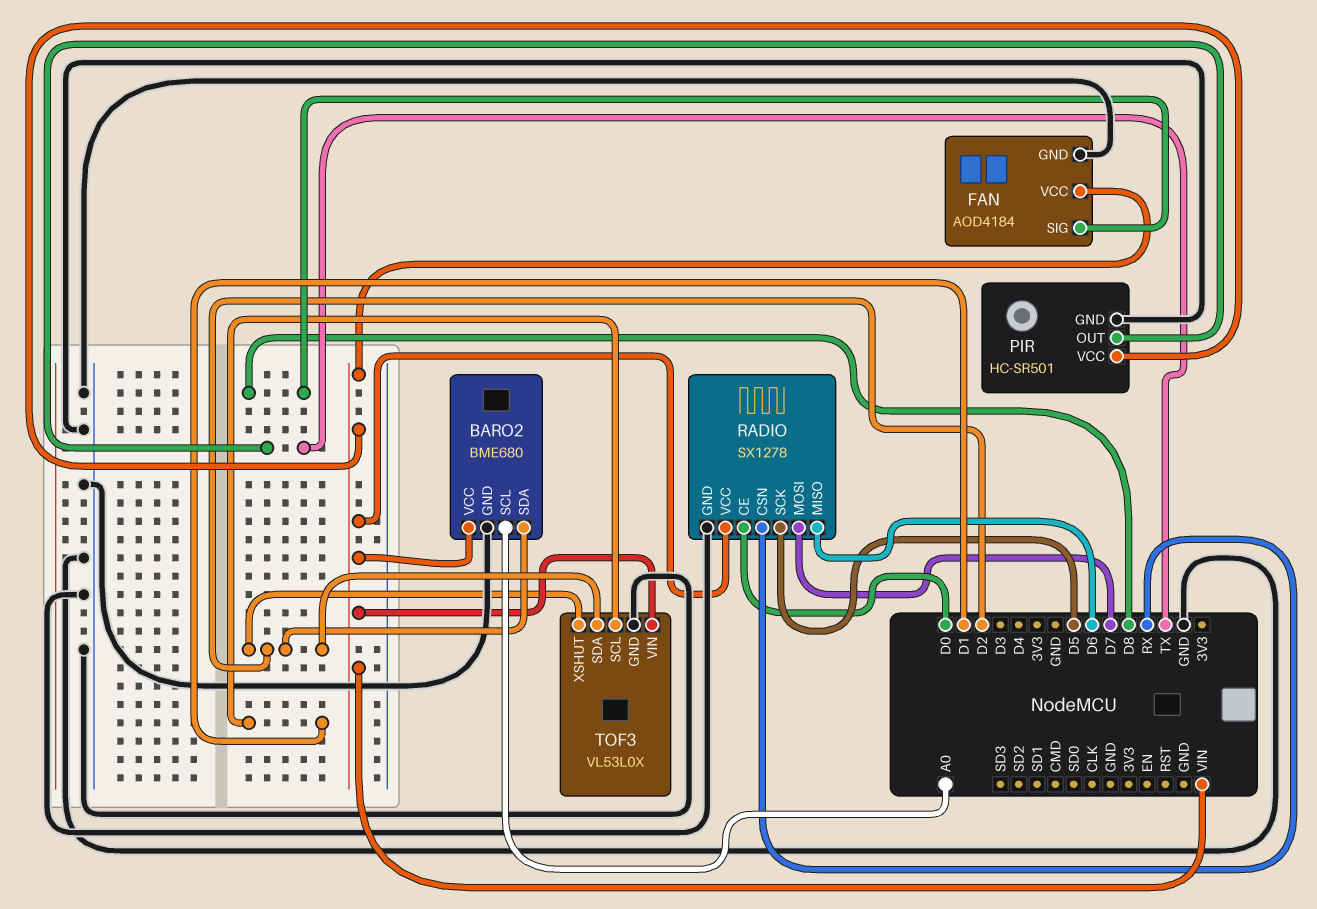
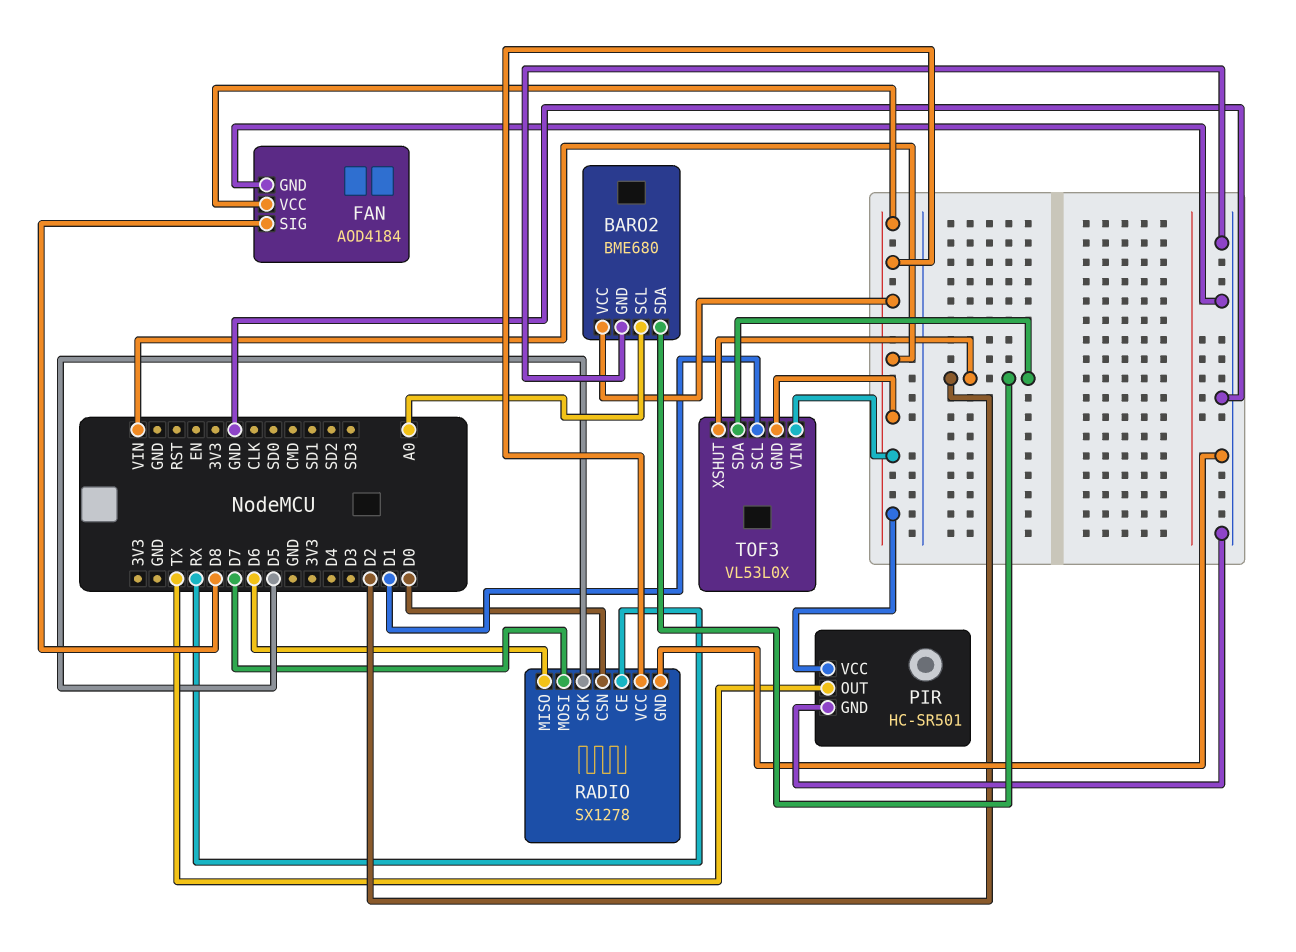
RADIO pin CE: D0 -> RX
RADIO pin CSN: RX -> D0
TOF3 pin GND: GND -> VIN

